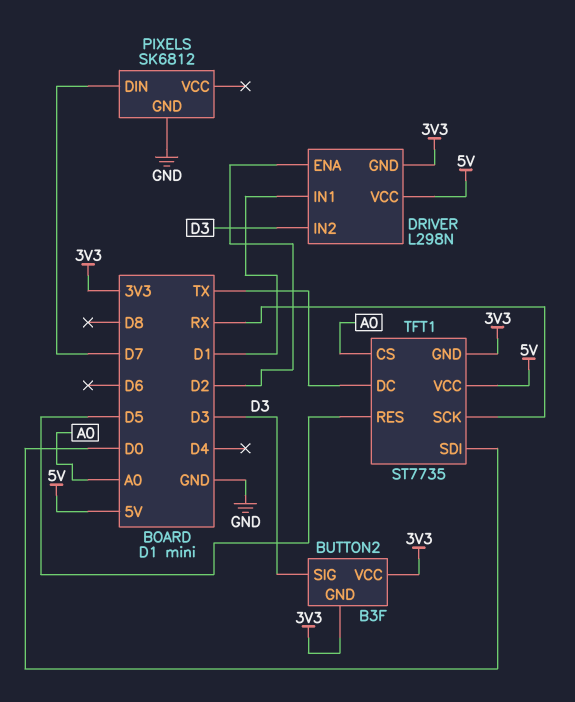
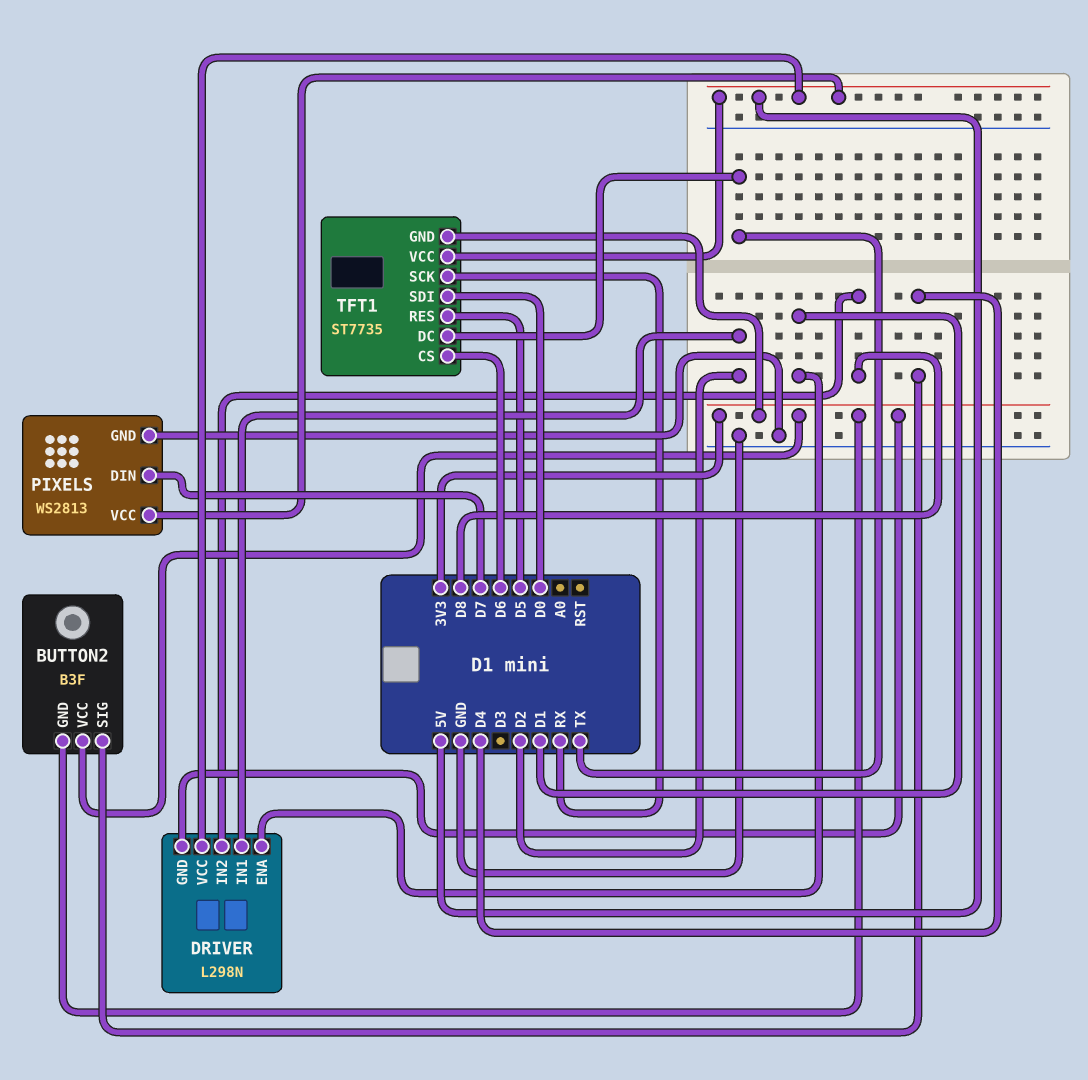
BUTTON2 pin SIG: D3 -> D4
DRIVER pin ENA: D2 -> D1
DRIVER pin IN1: D1 -> D2
DRIVER pin IN2: D3 -> D8
PIXELS: SK6812 -> WS2813
PIXELS pin VCC: none -> 5V
TFT1 pin CS: A0 -> D6

